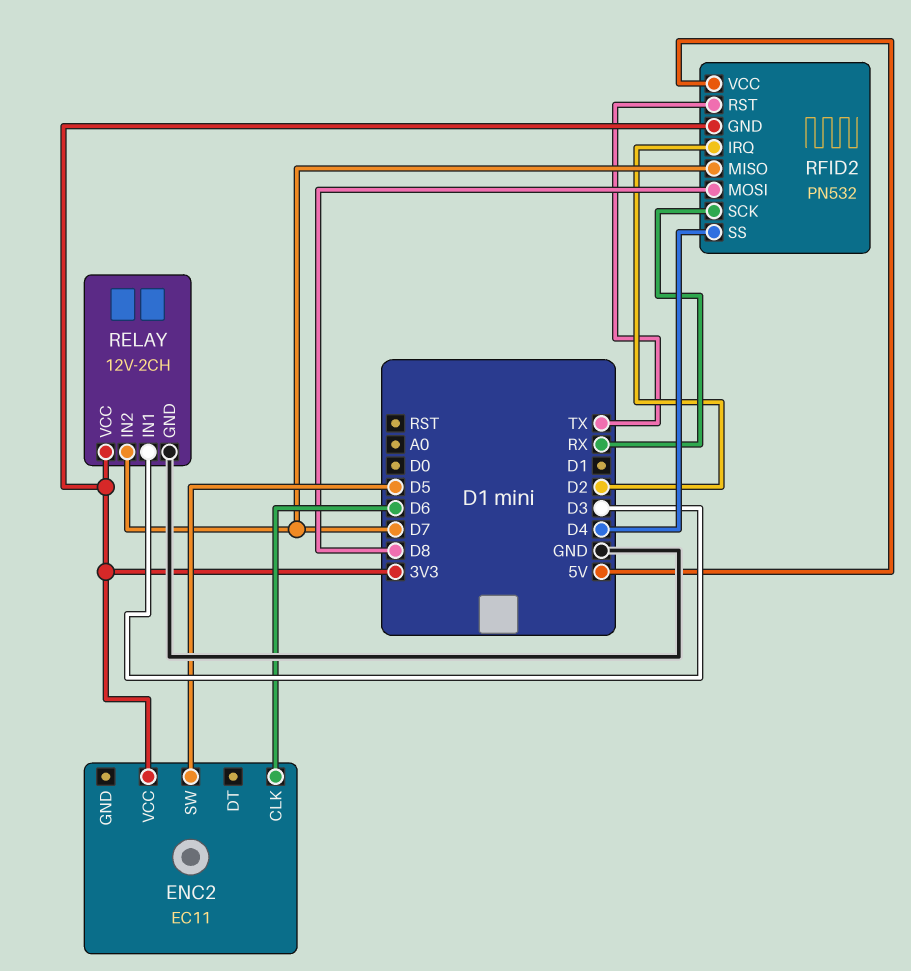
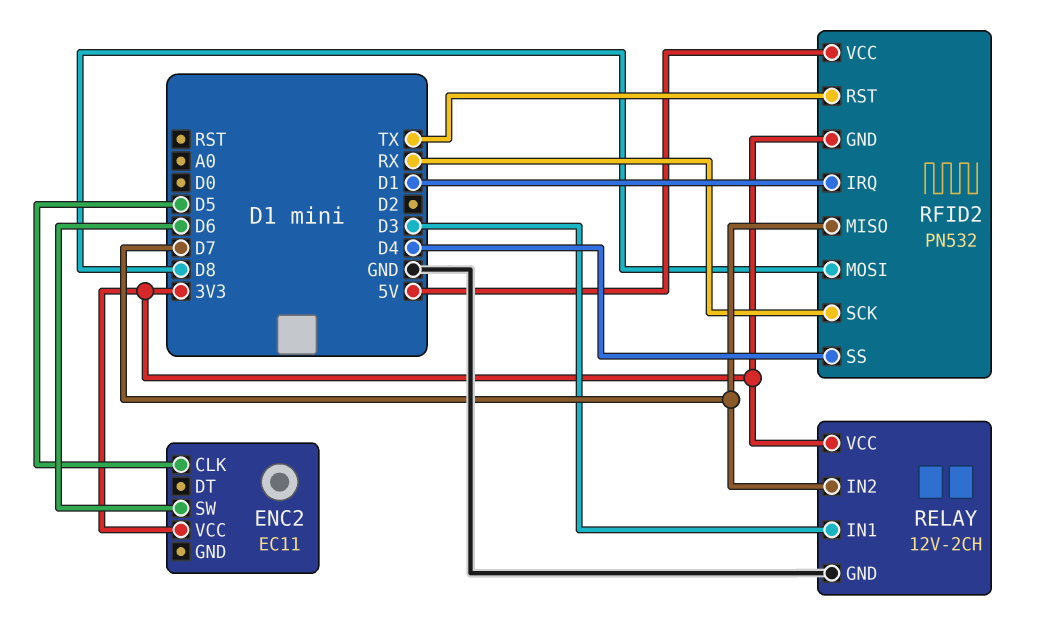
ENC2 pin CLK: D6 -> D5
ENC2 pin SW: D5 -> D6
RFID2 pin IRQ: D2 -> D1

